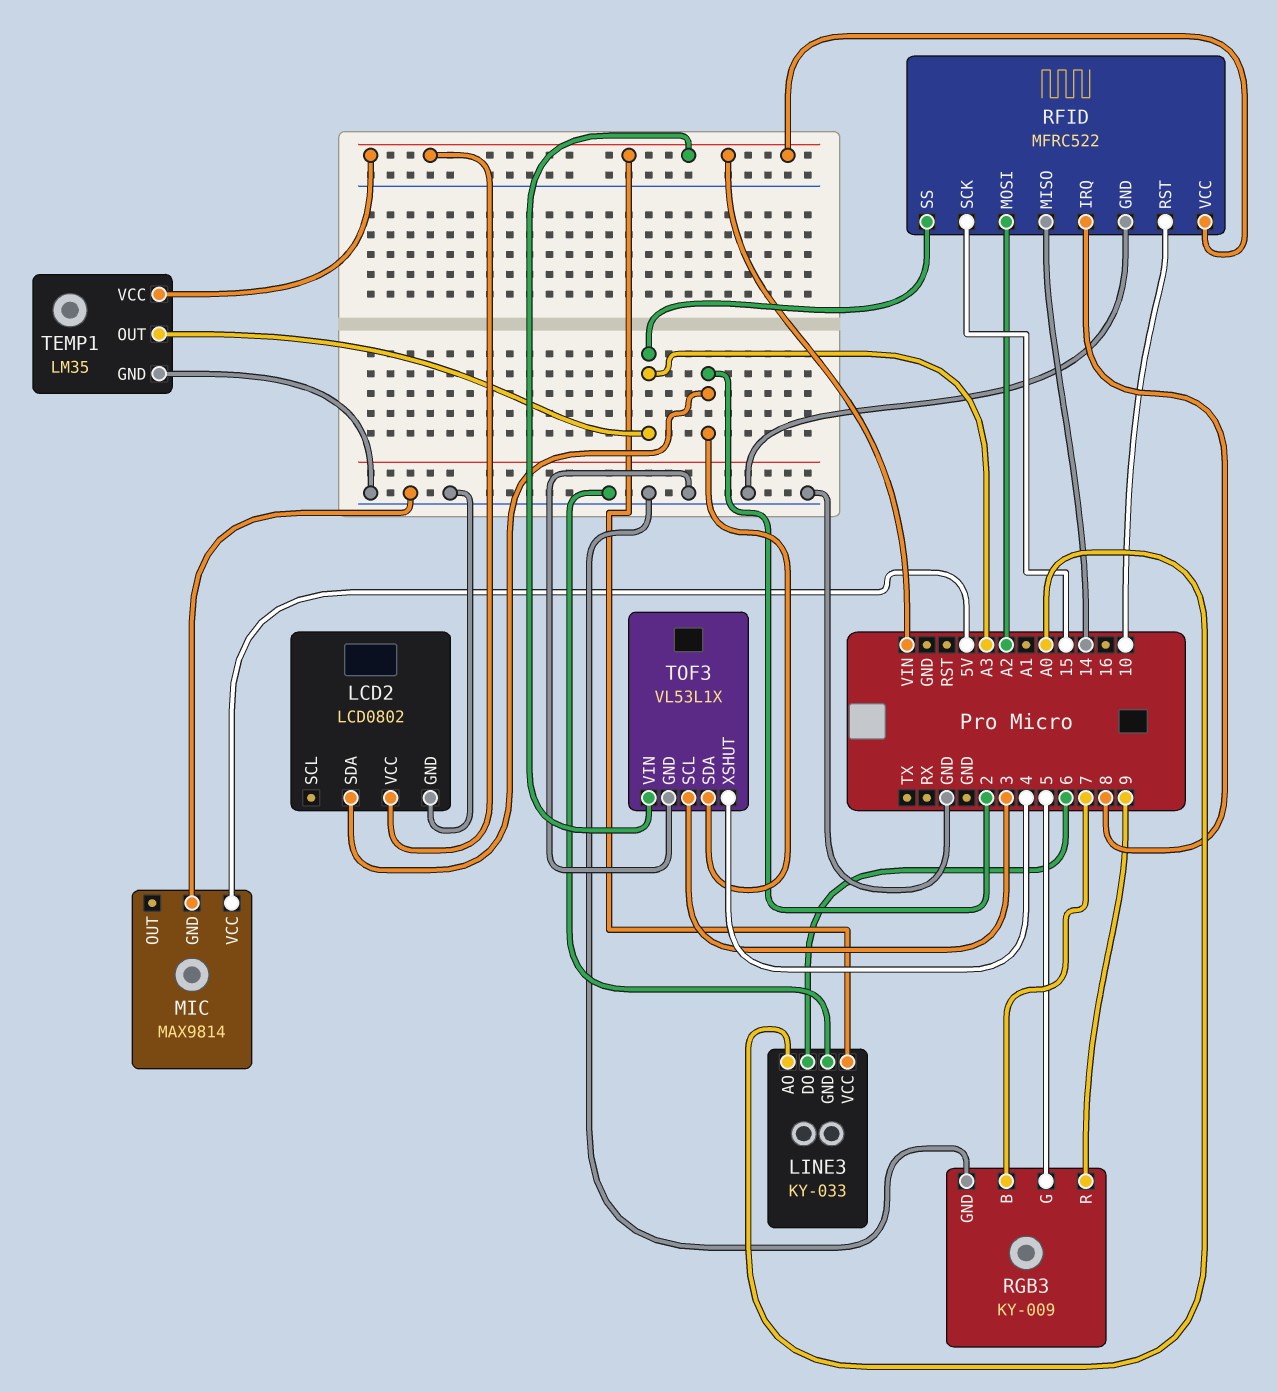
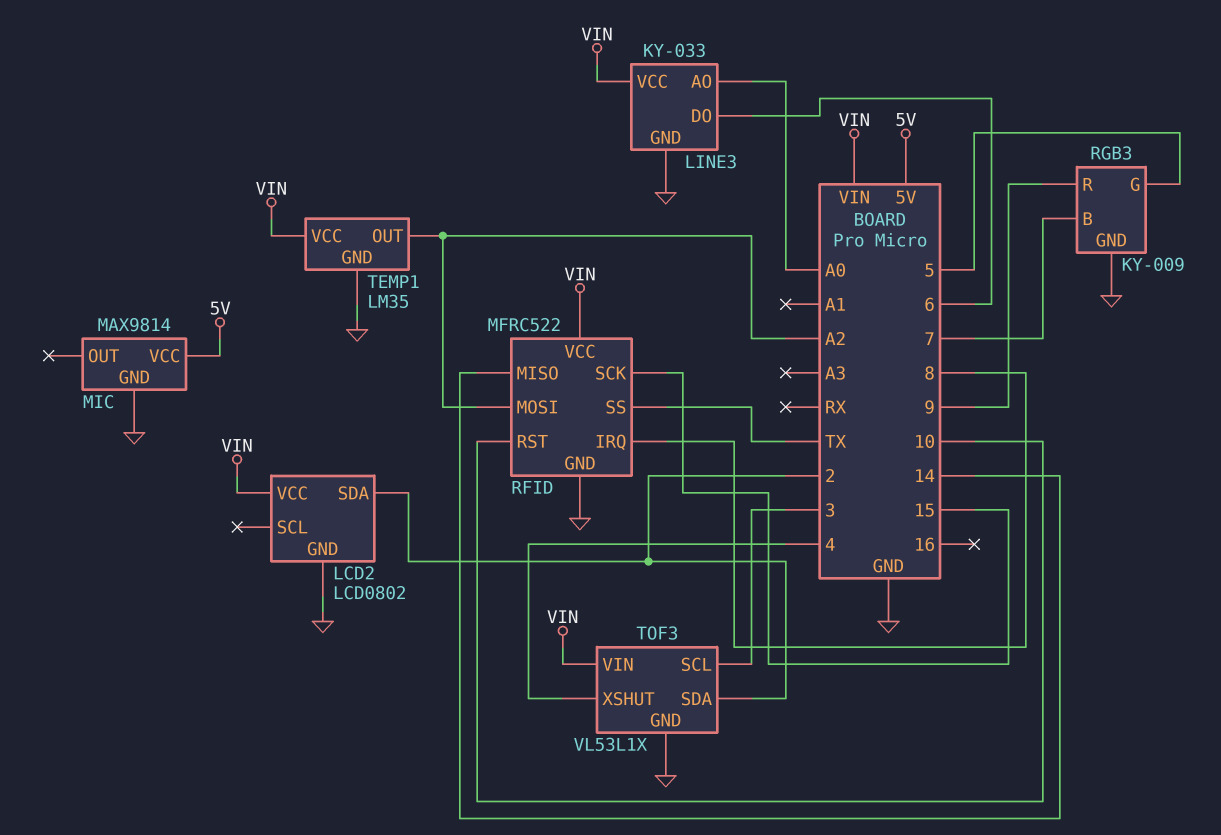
RFID pin SS: A3 -> TX
TEMP1 pin OUT: A3 -> A2

